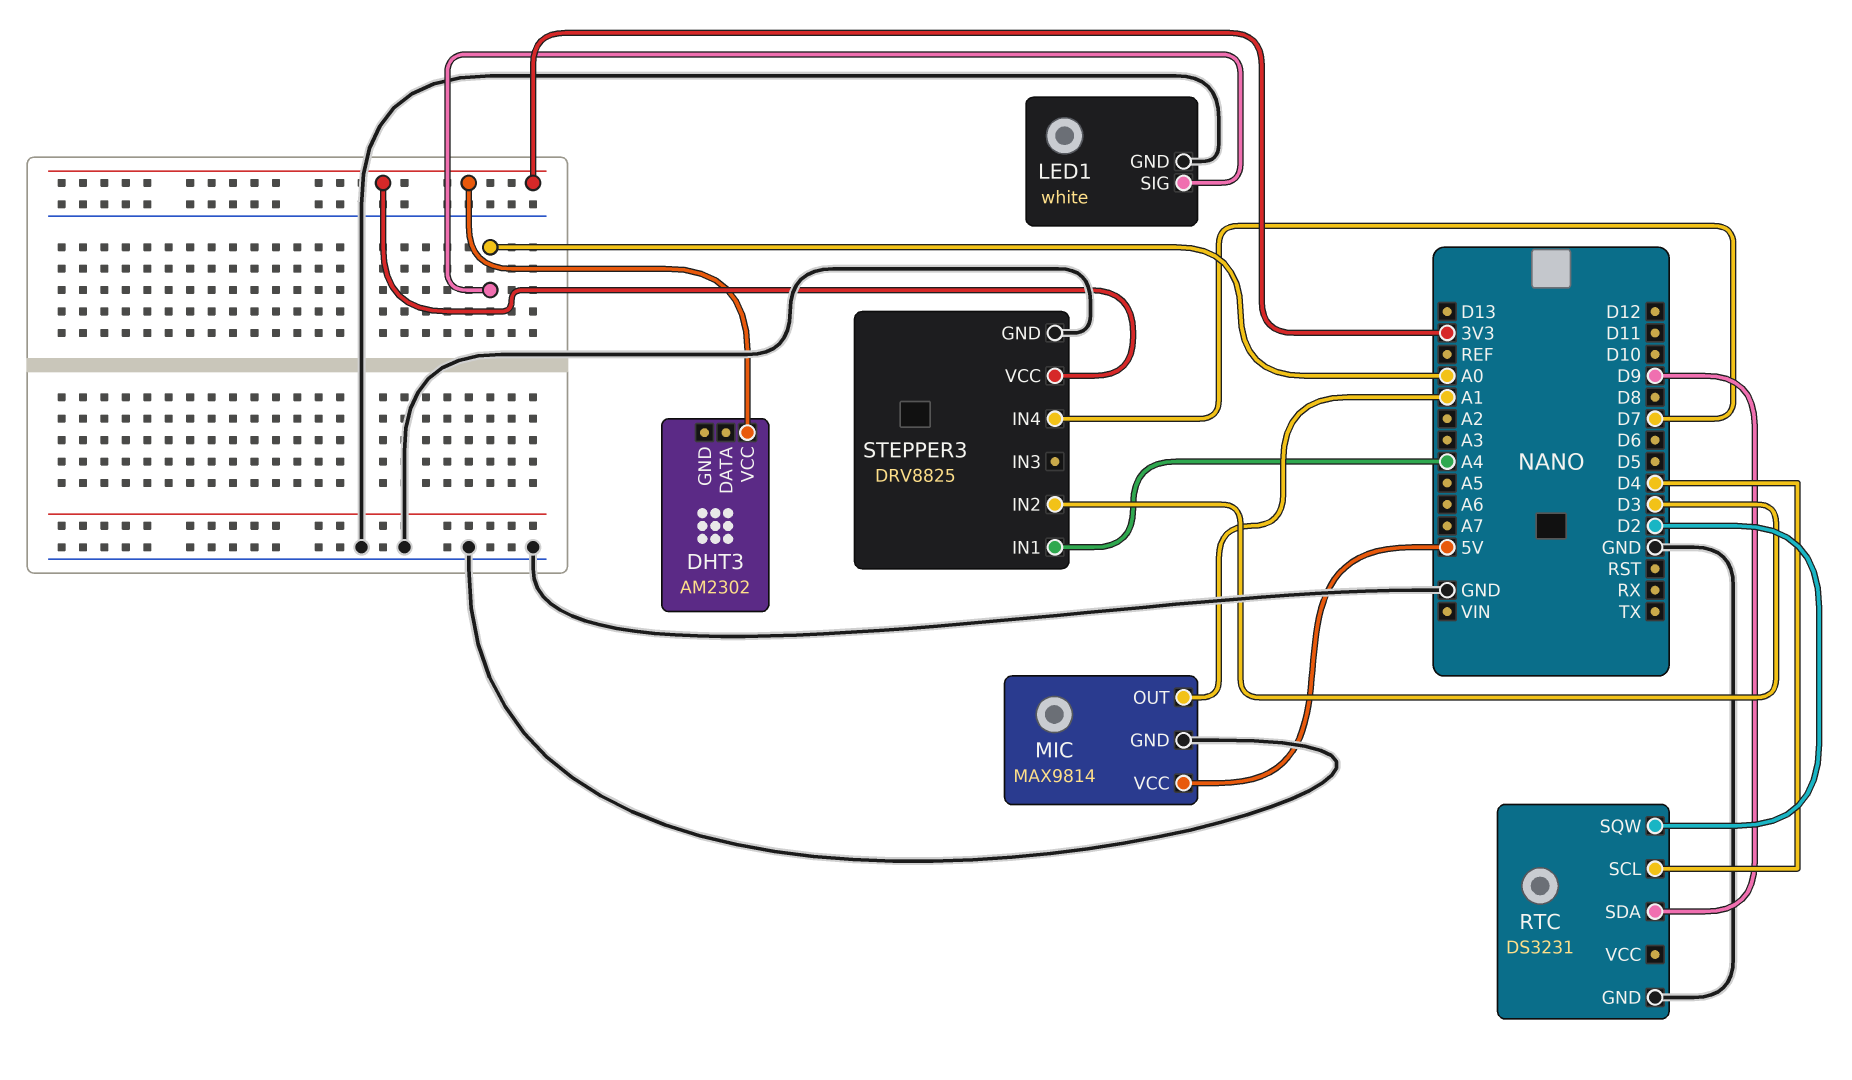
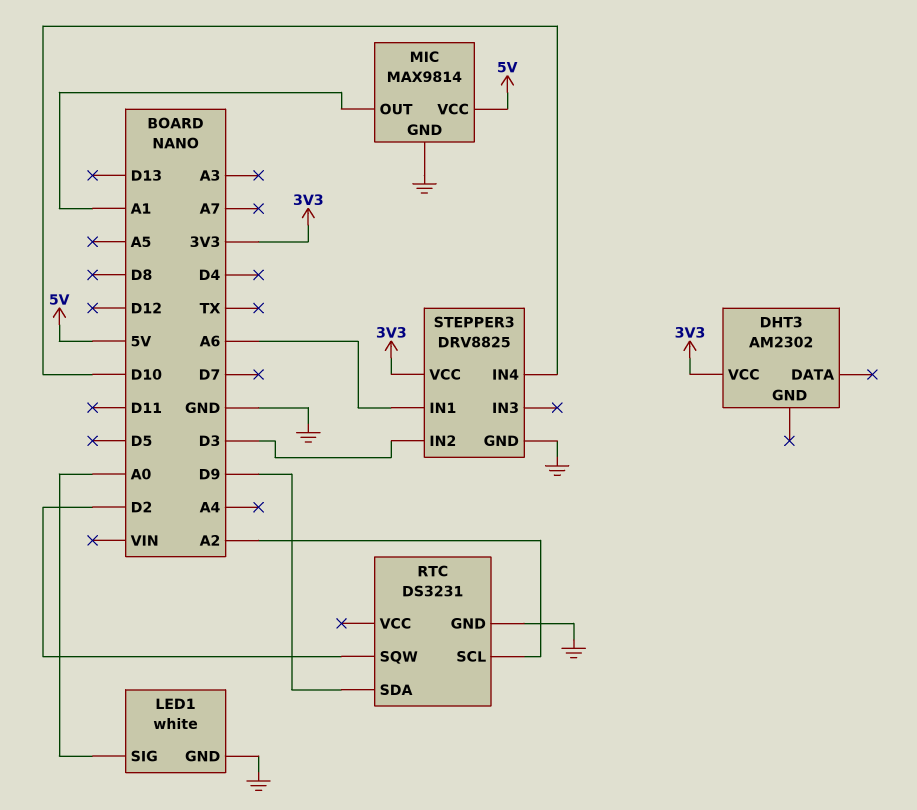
RTC pin SCL: D4 -> A2
STEPPER3 pin IN1: A4 -> A6
STEPPER3 pin IN4: D7 -> D10

